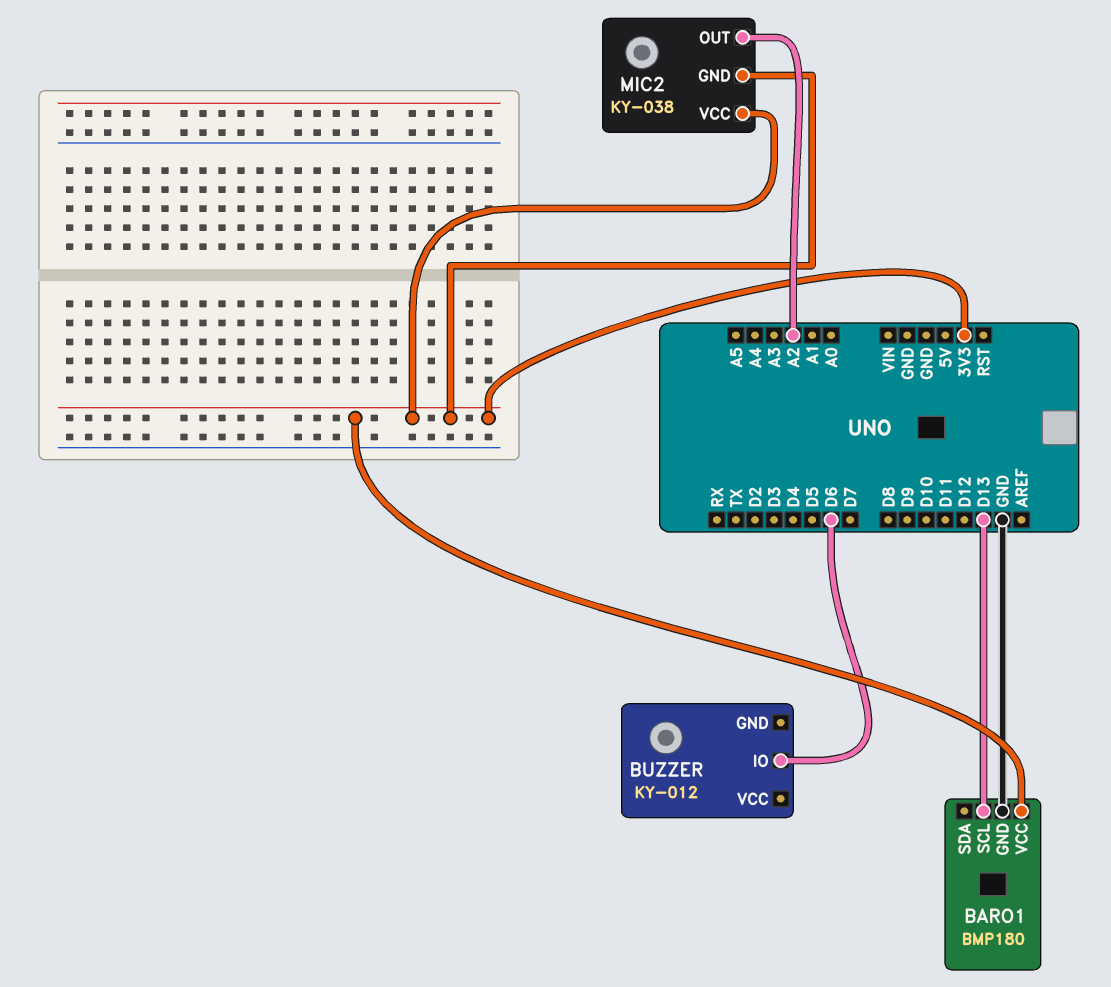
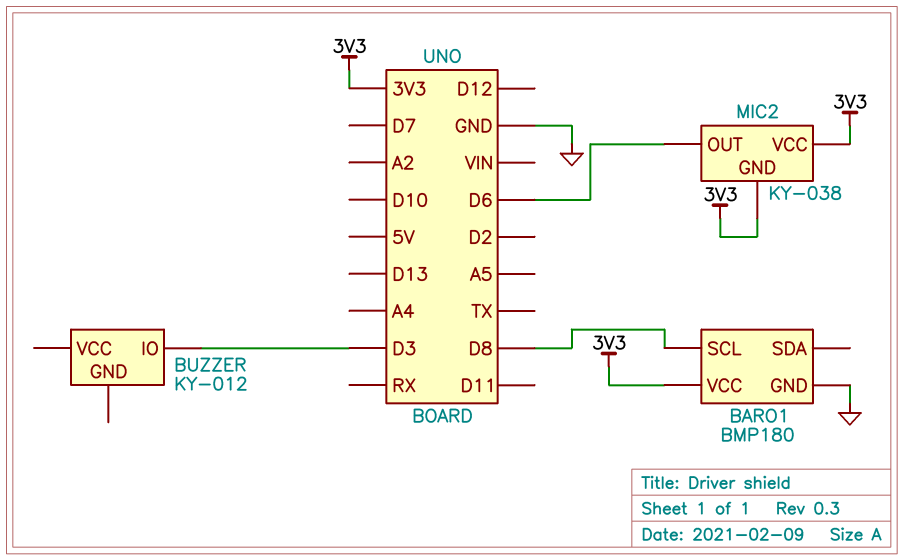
BARO1 pin SCL: D13 -> D8
BUZZER pin IO: D6 -> D3
MIC2 pin OUT: A2 -> D6

